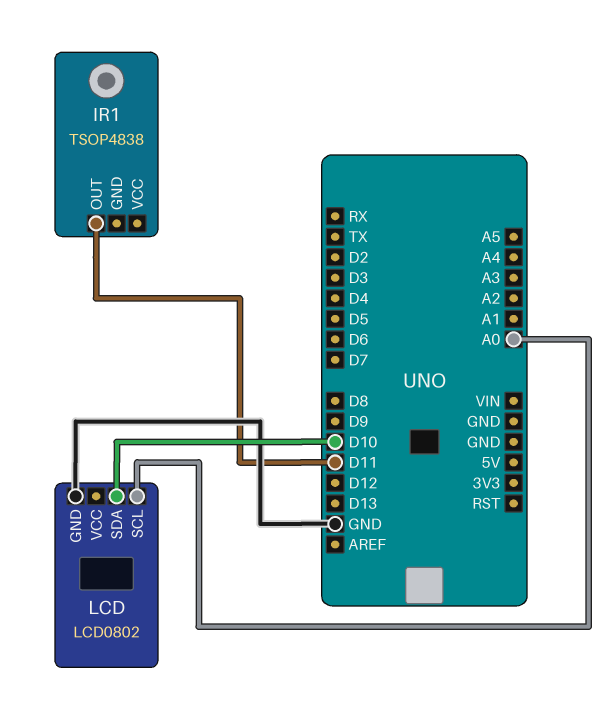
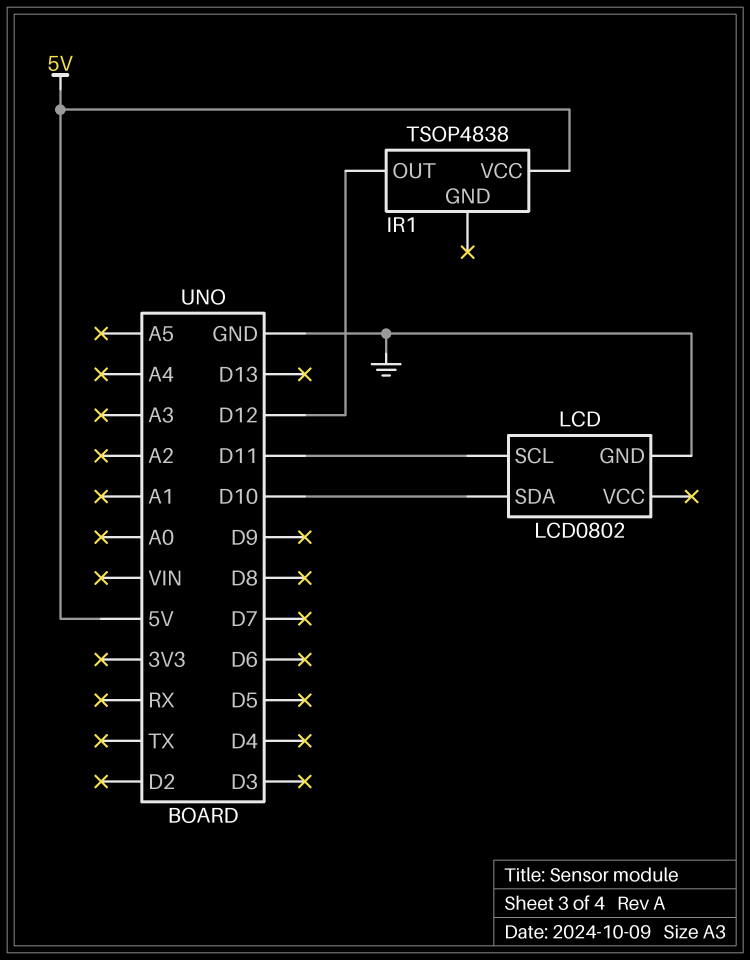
IR1 pin OUT: D11 -> D12
IR1 pin VCC: none -> 5V
LCD pin SCL: A0 -> D11

